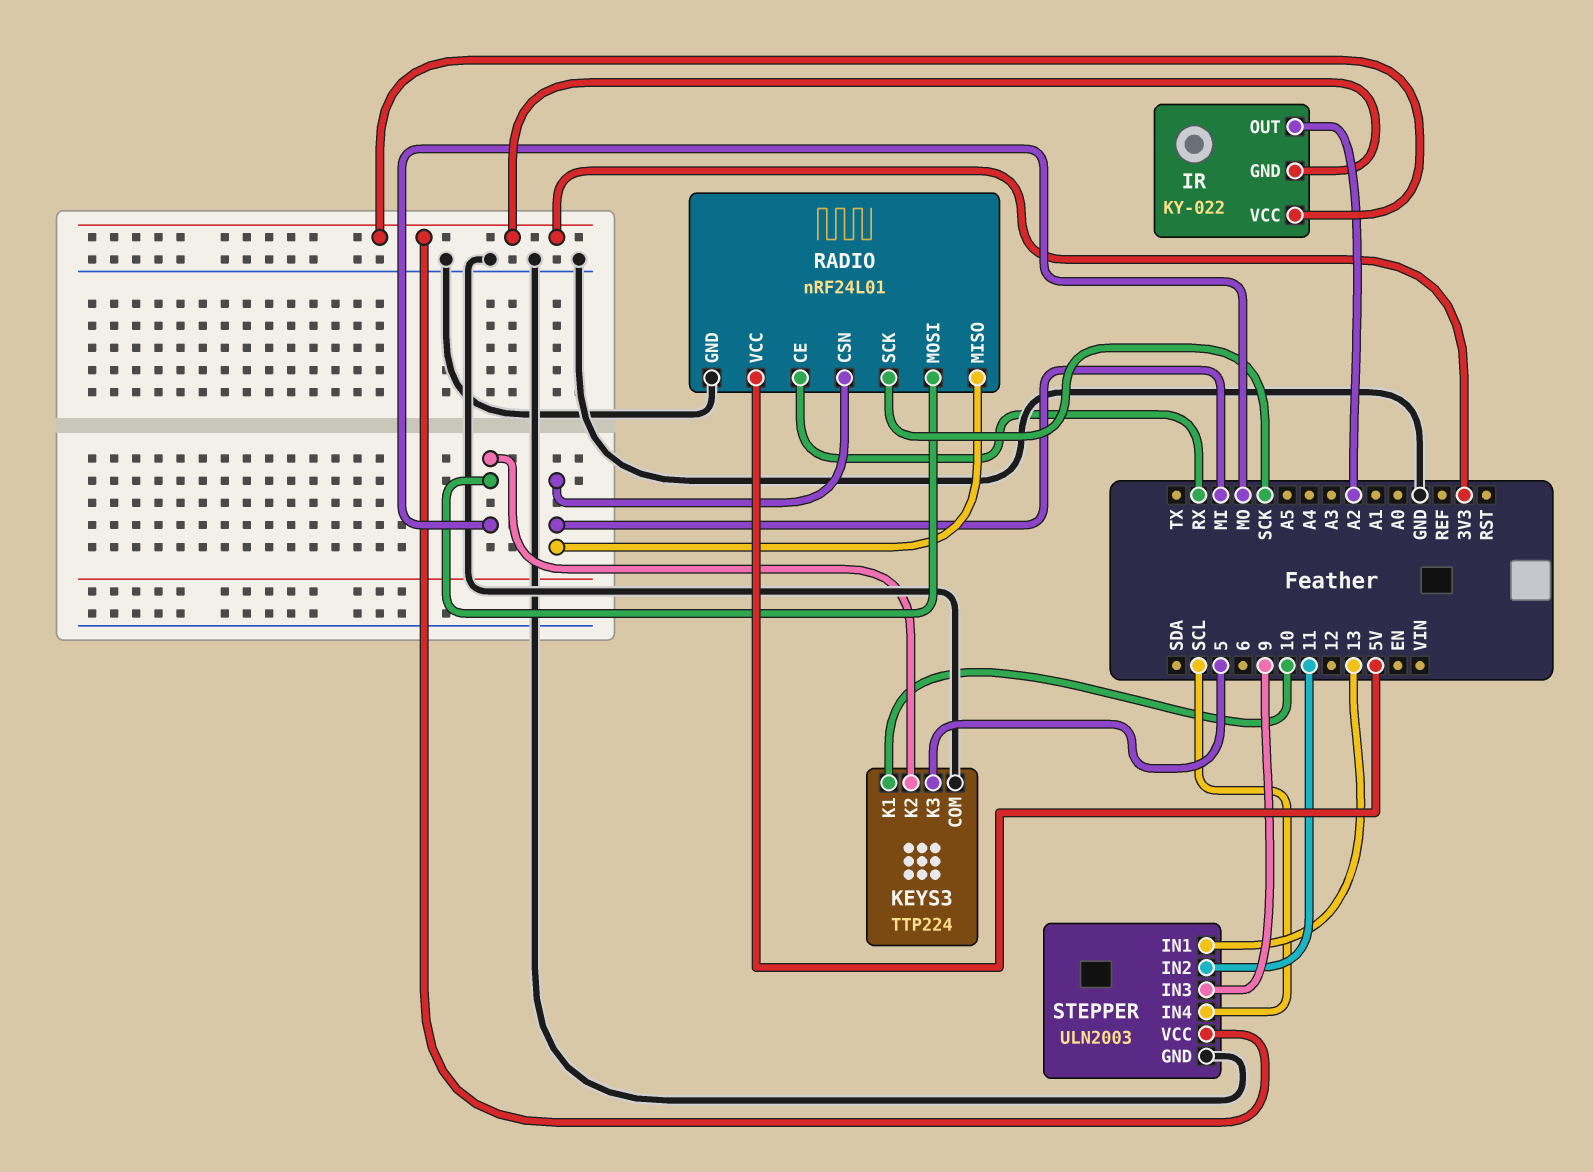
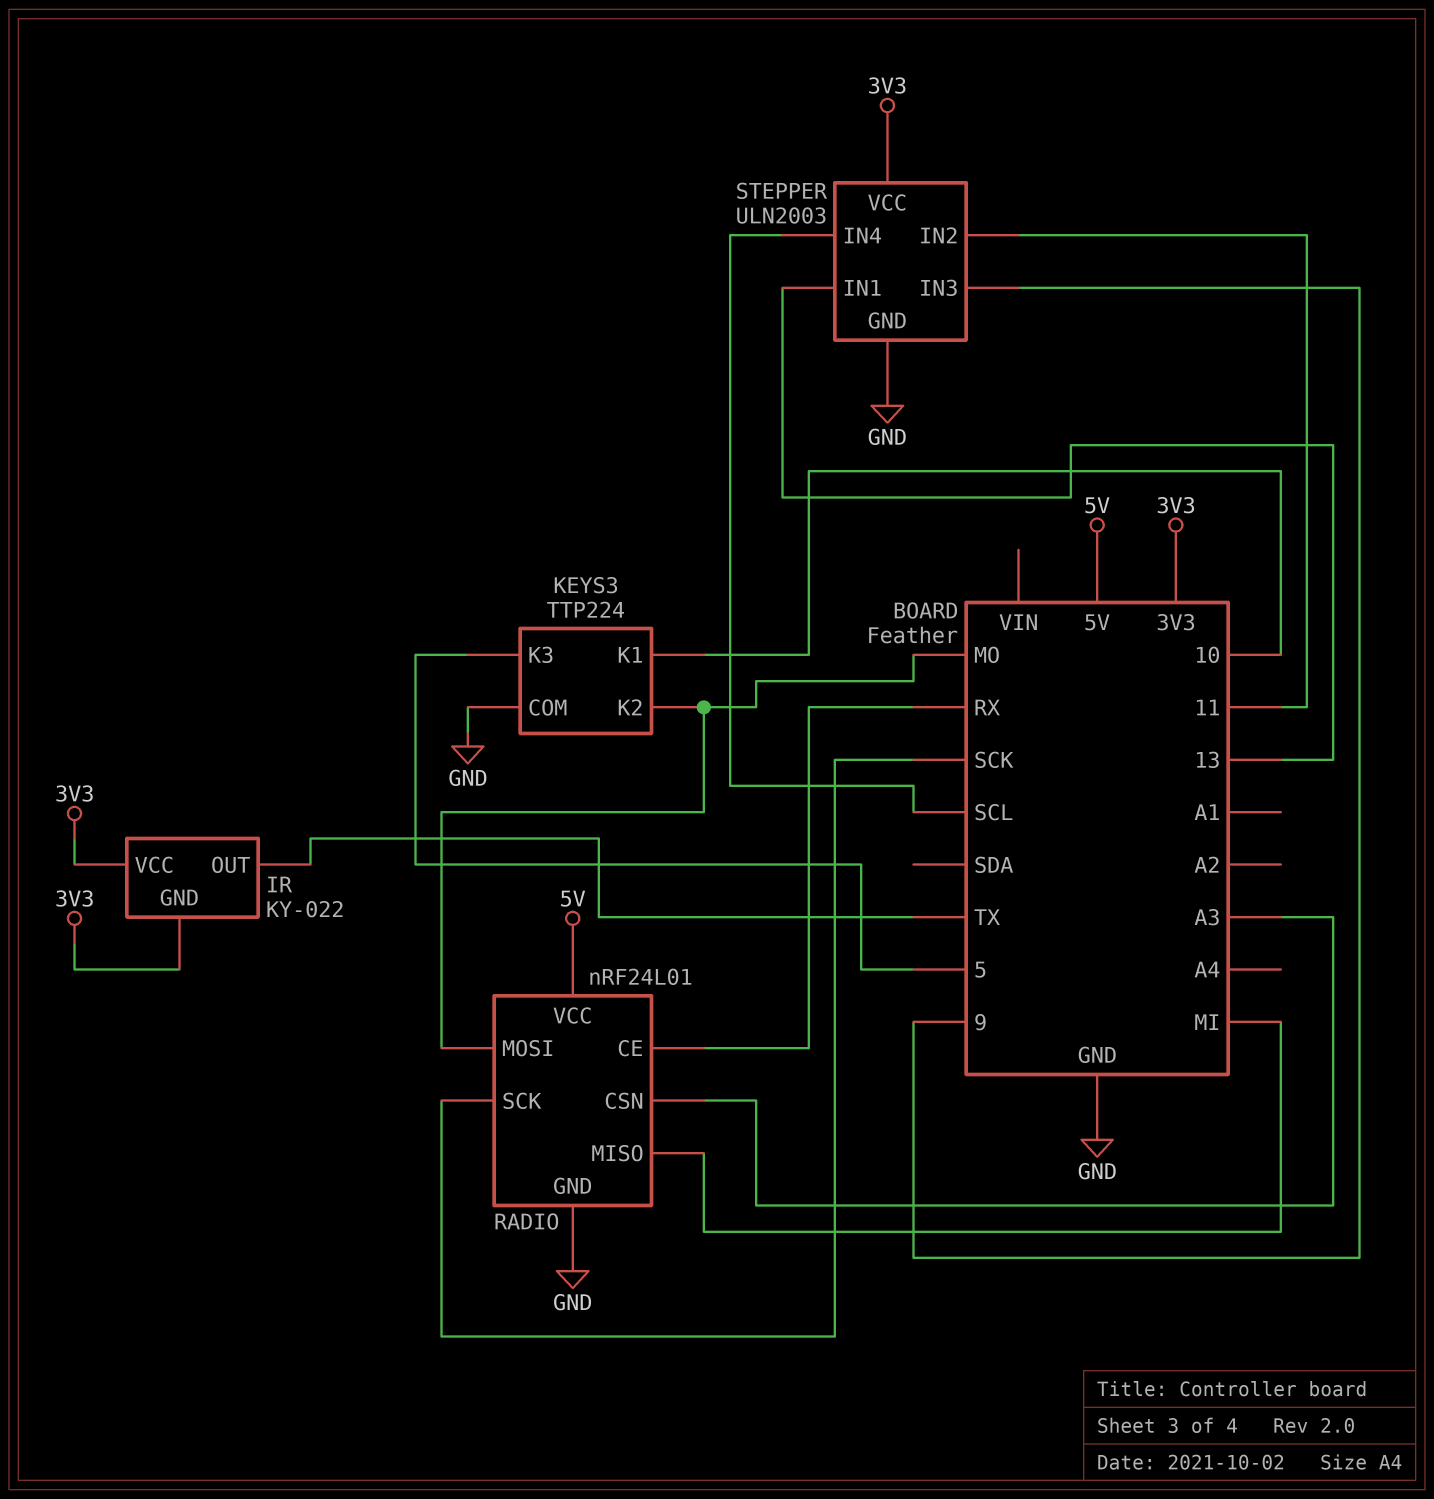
IR pin OUT: A2 -> TX
RADIO pin CSN: MI -> A3

